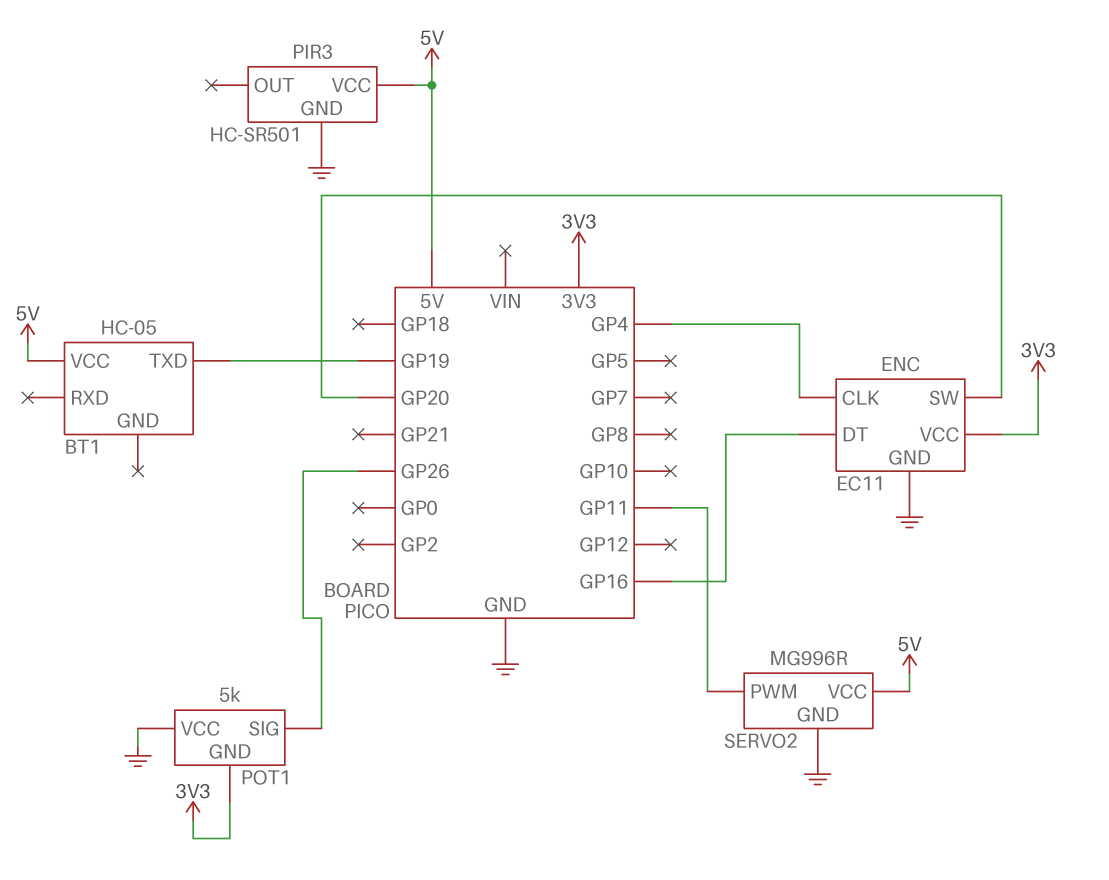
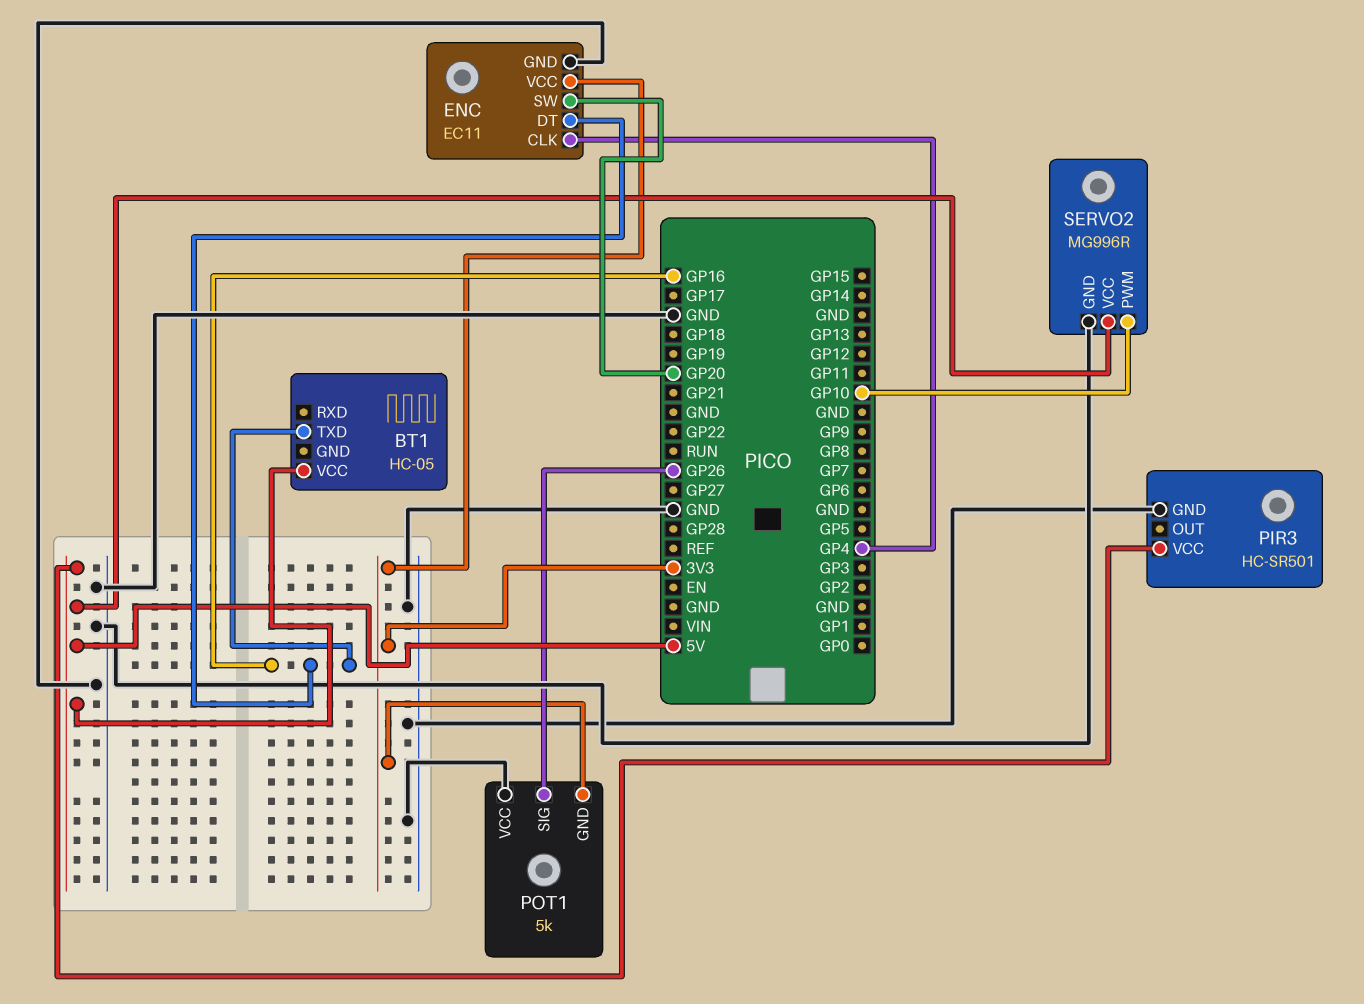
BT1 pin TXD: GP19 -> GP16
SERVO2 pin PWM: GP11 -> GP10

